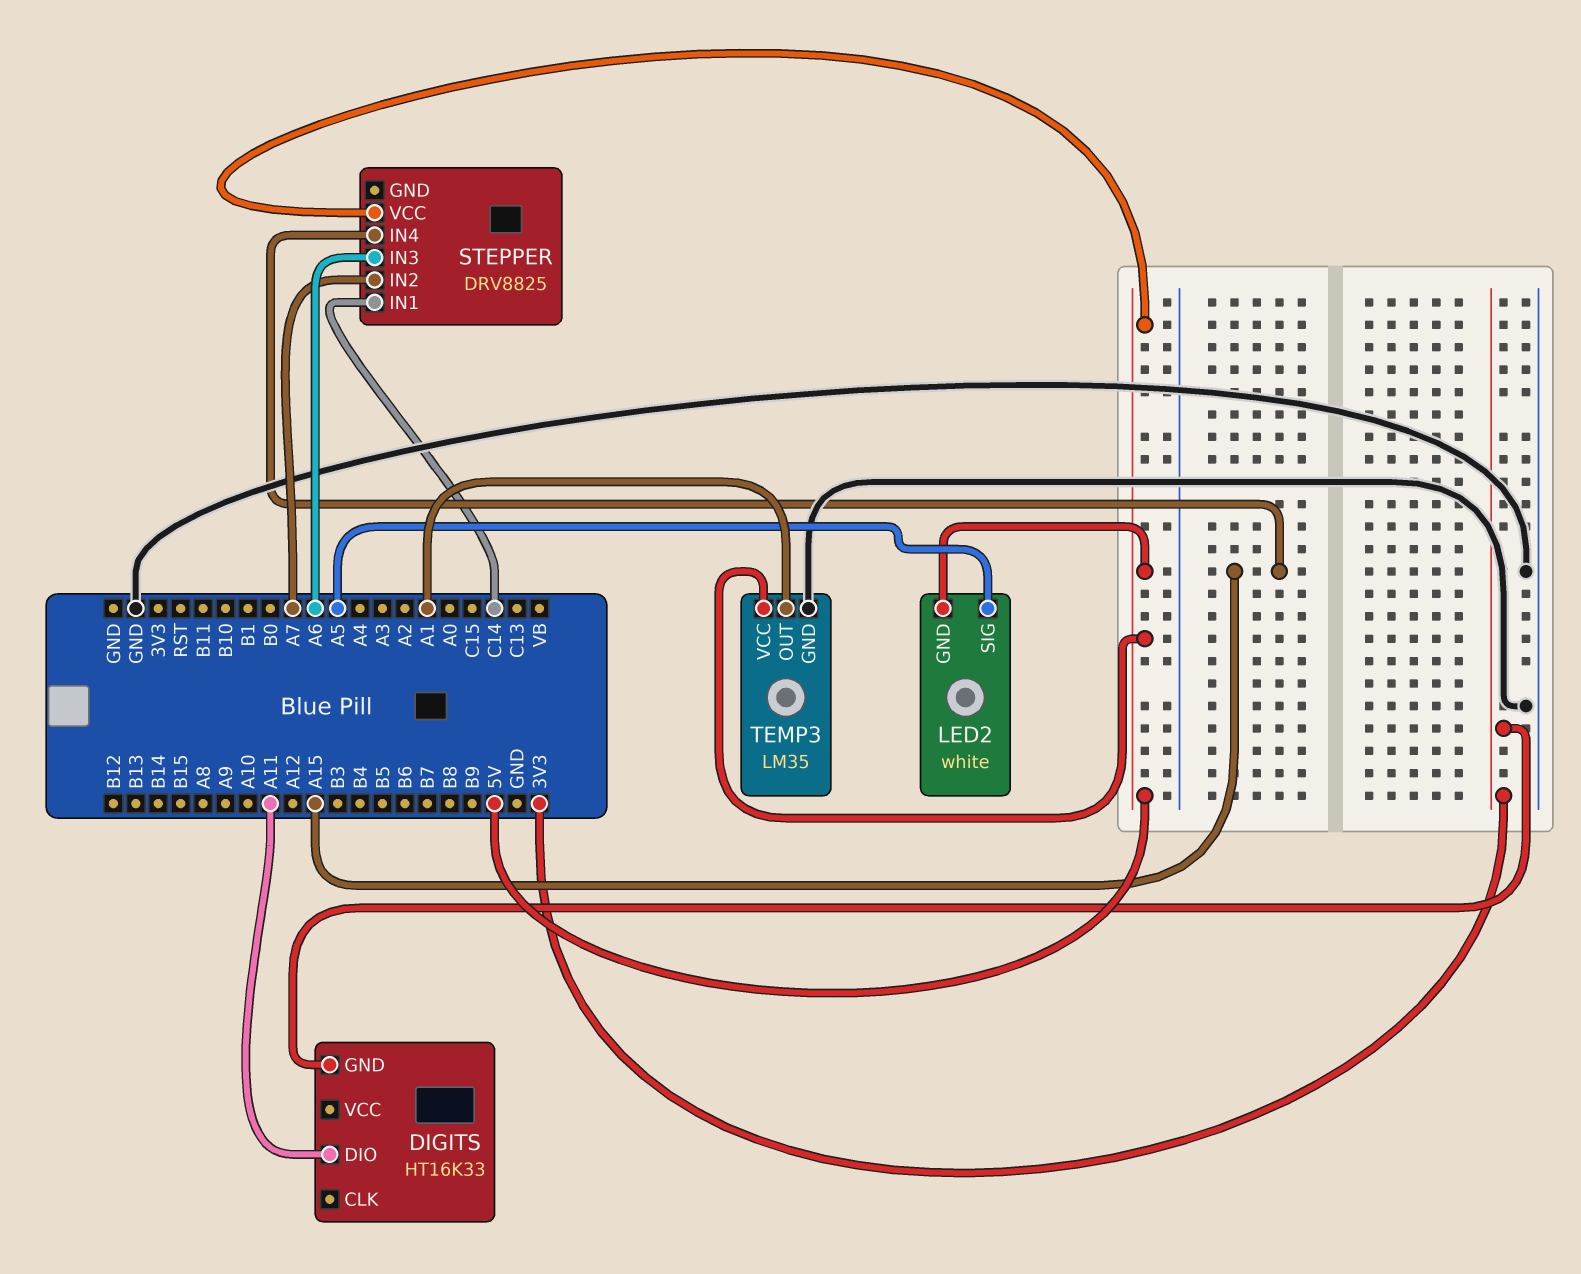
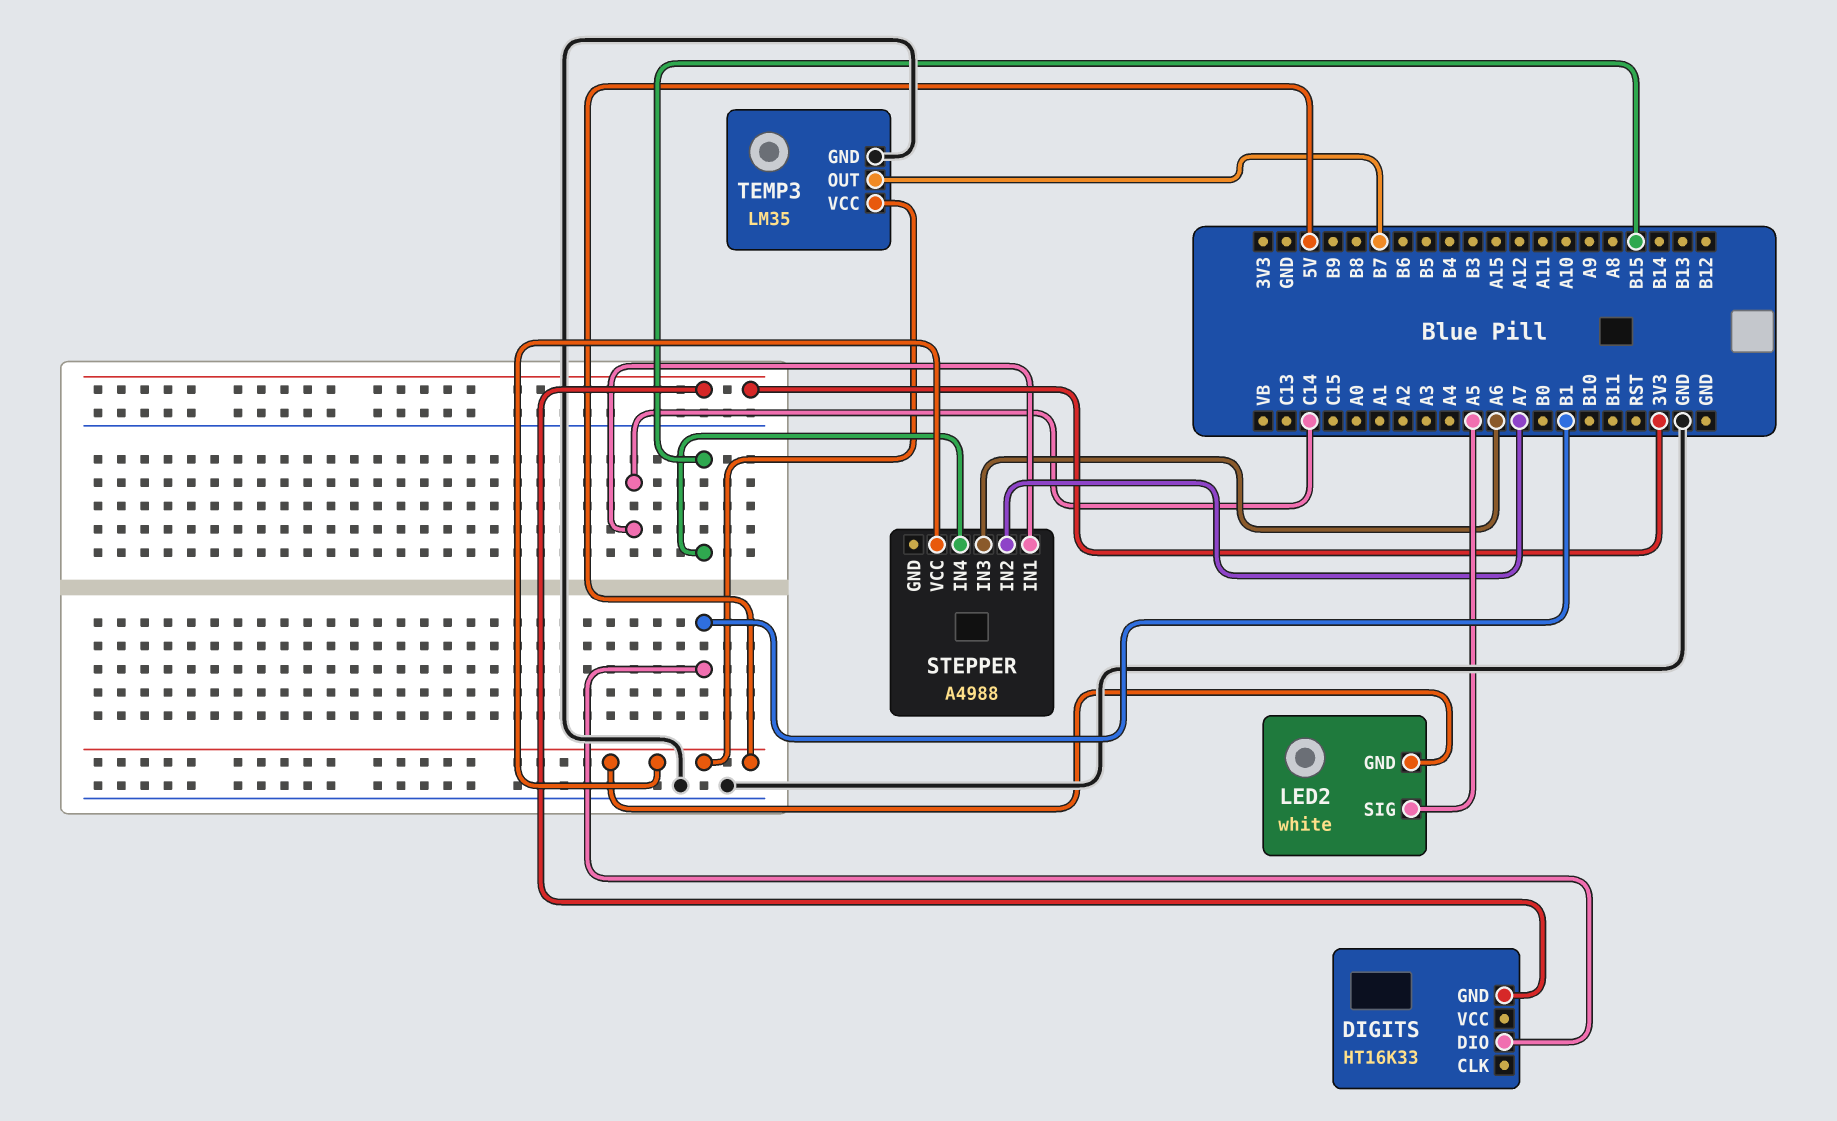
DIGITS pin DIO: A11 -> B1
STEPPER: DRV8825 -> A4988
STEPPER pin IN4: A15 -> B15
TEMP3 pin OUT: A1 -> B7

